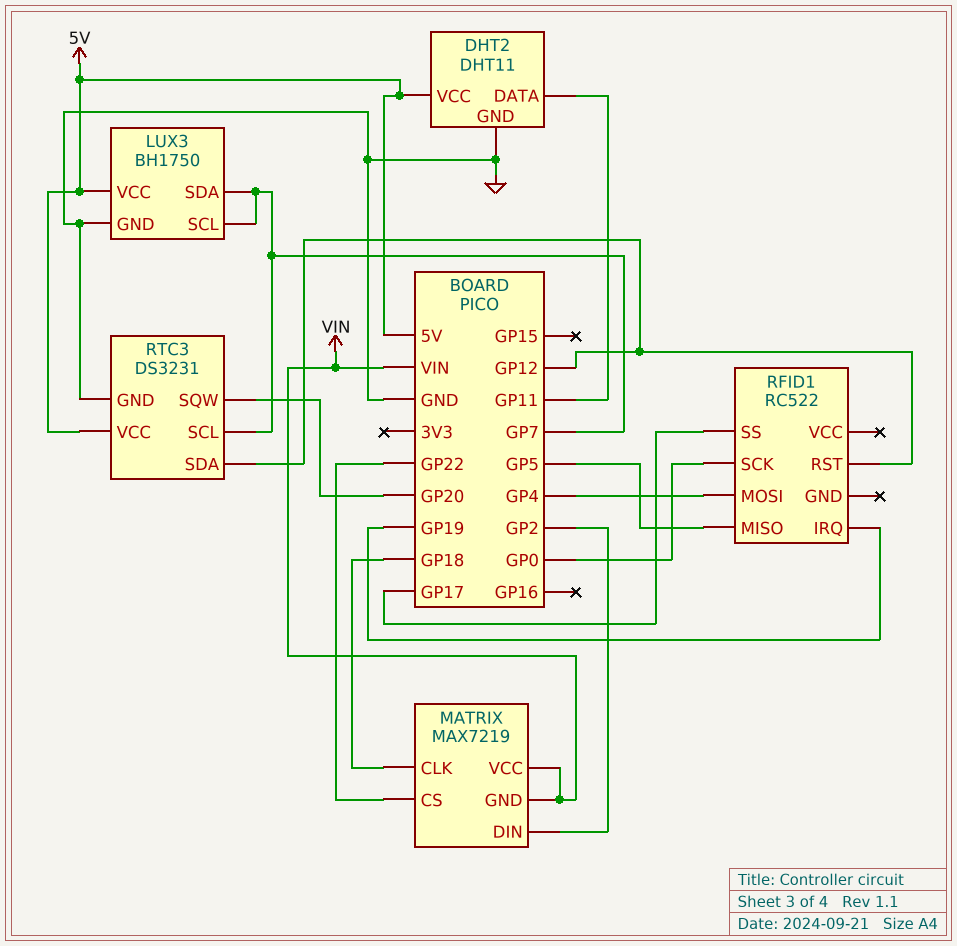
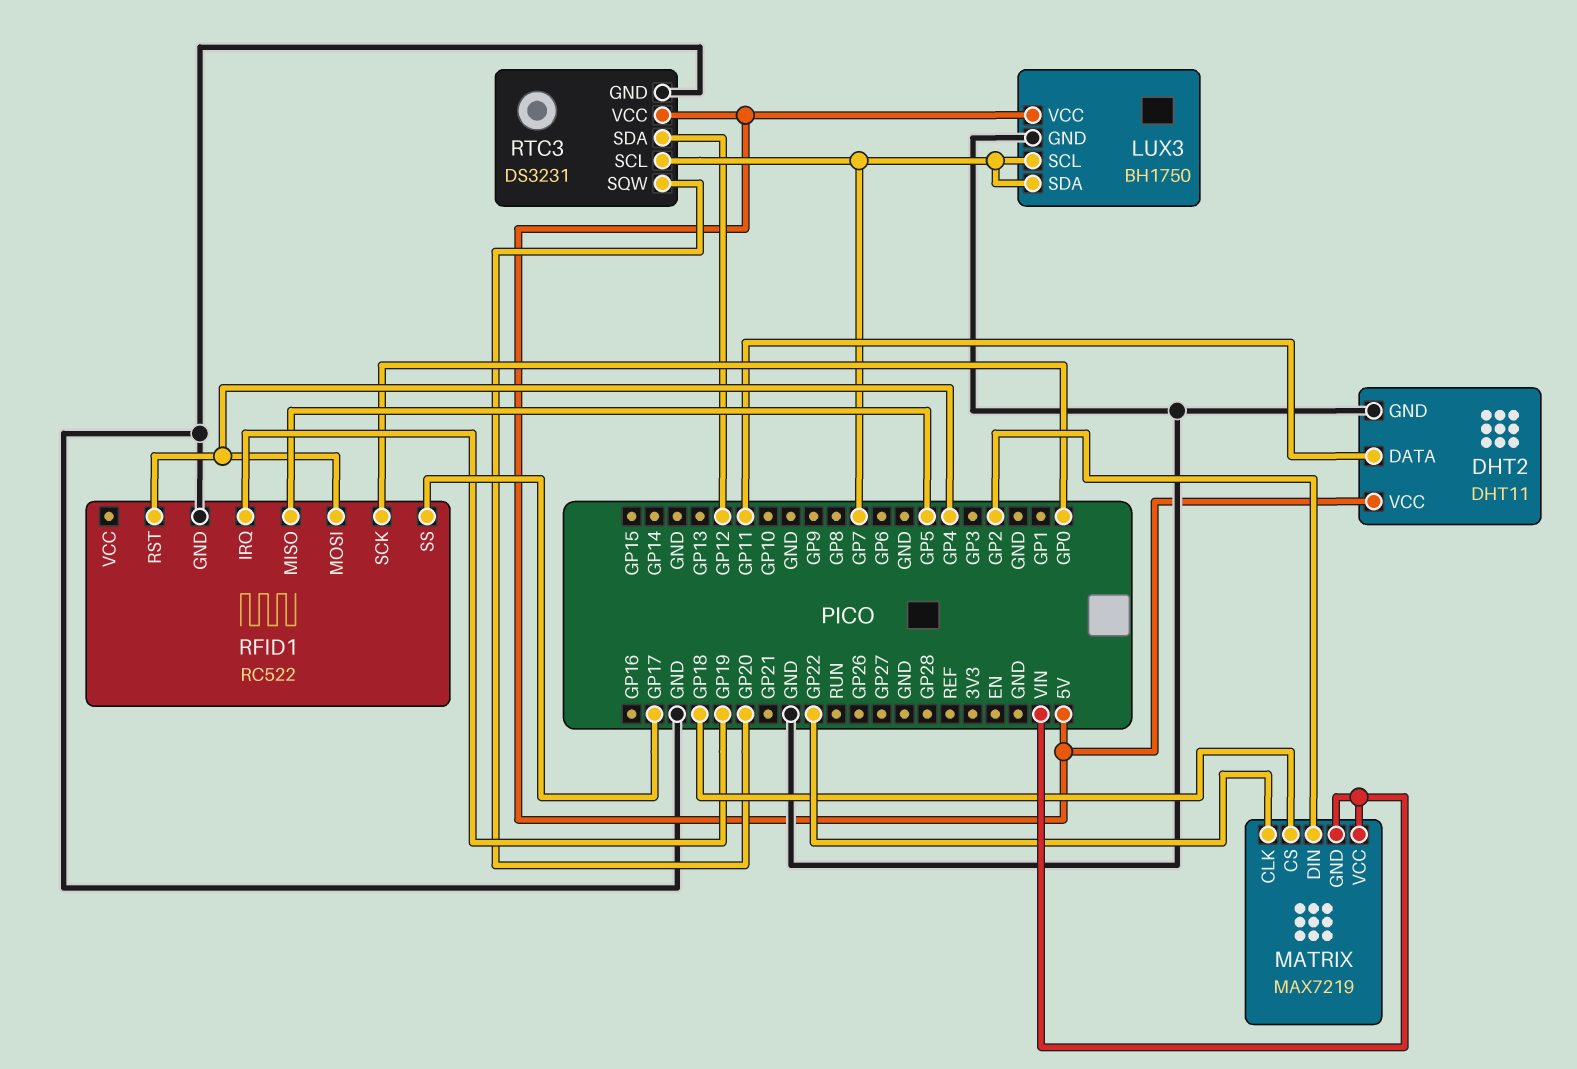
MATRIX pin CLK: GP18 -> GP22
MATRIX pin CS: GP22 -> GP18
RFID1 pin GND: none -> GND
RFID1 pin RST: GP12 -> GP4

